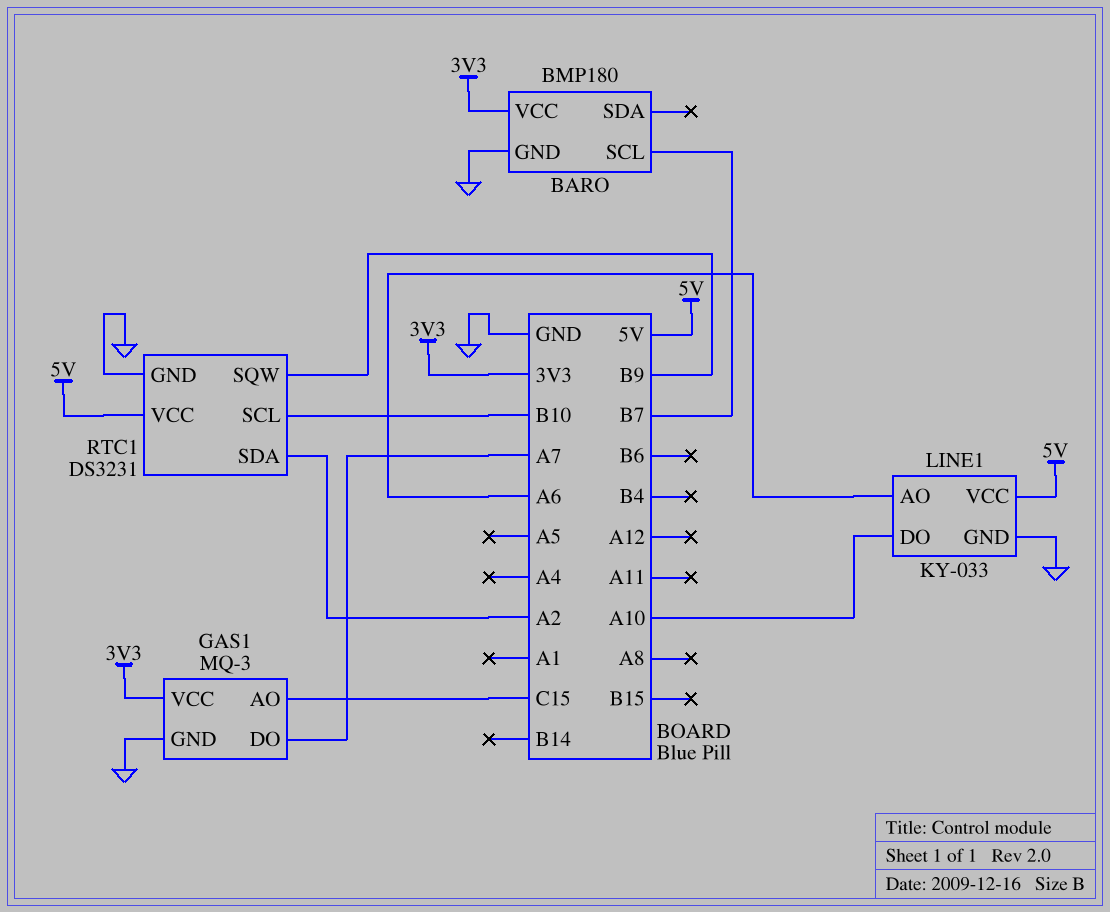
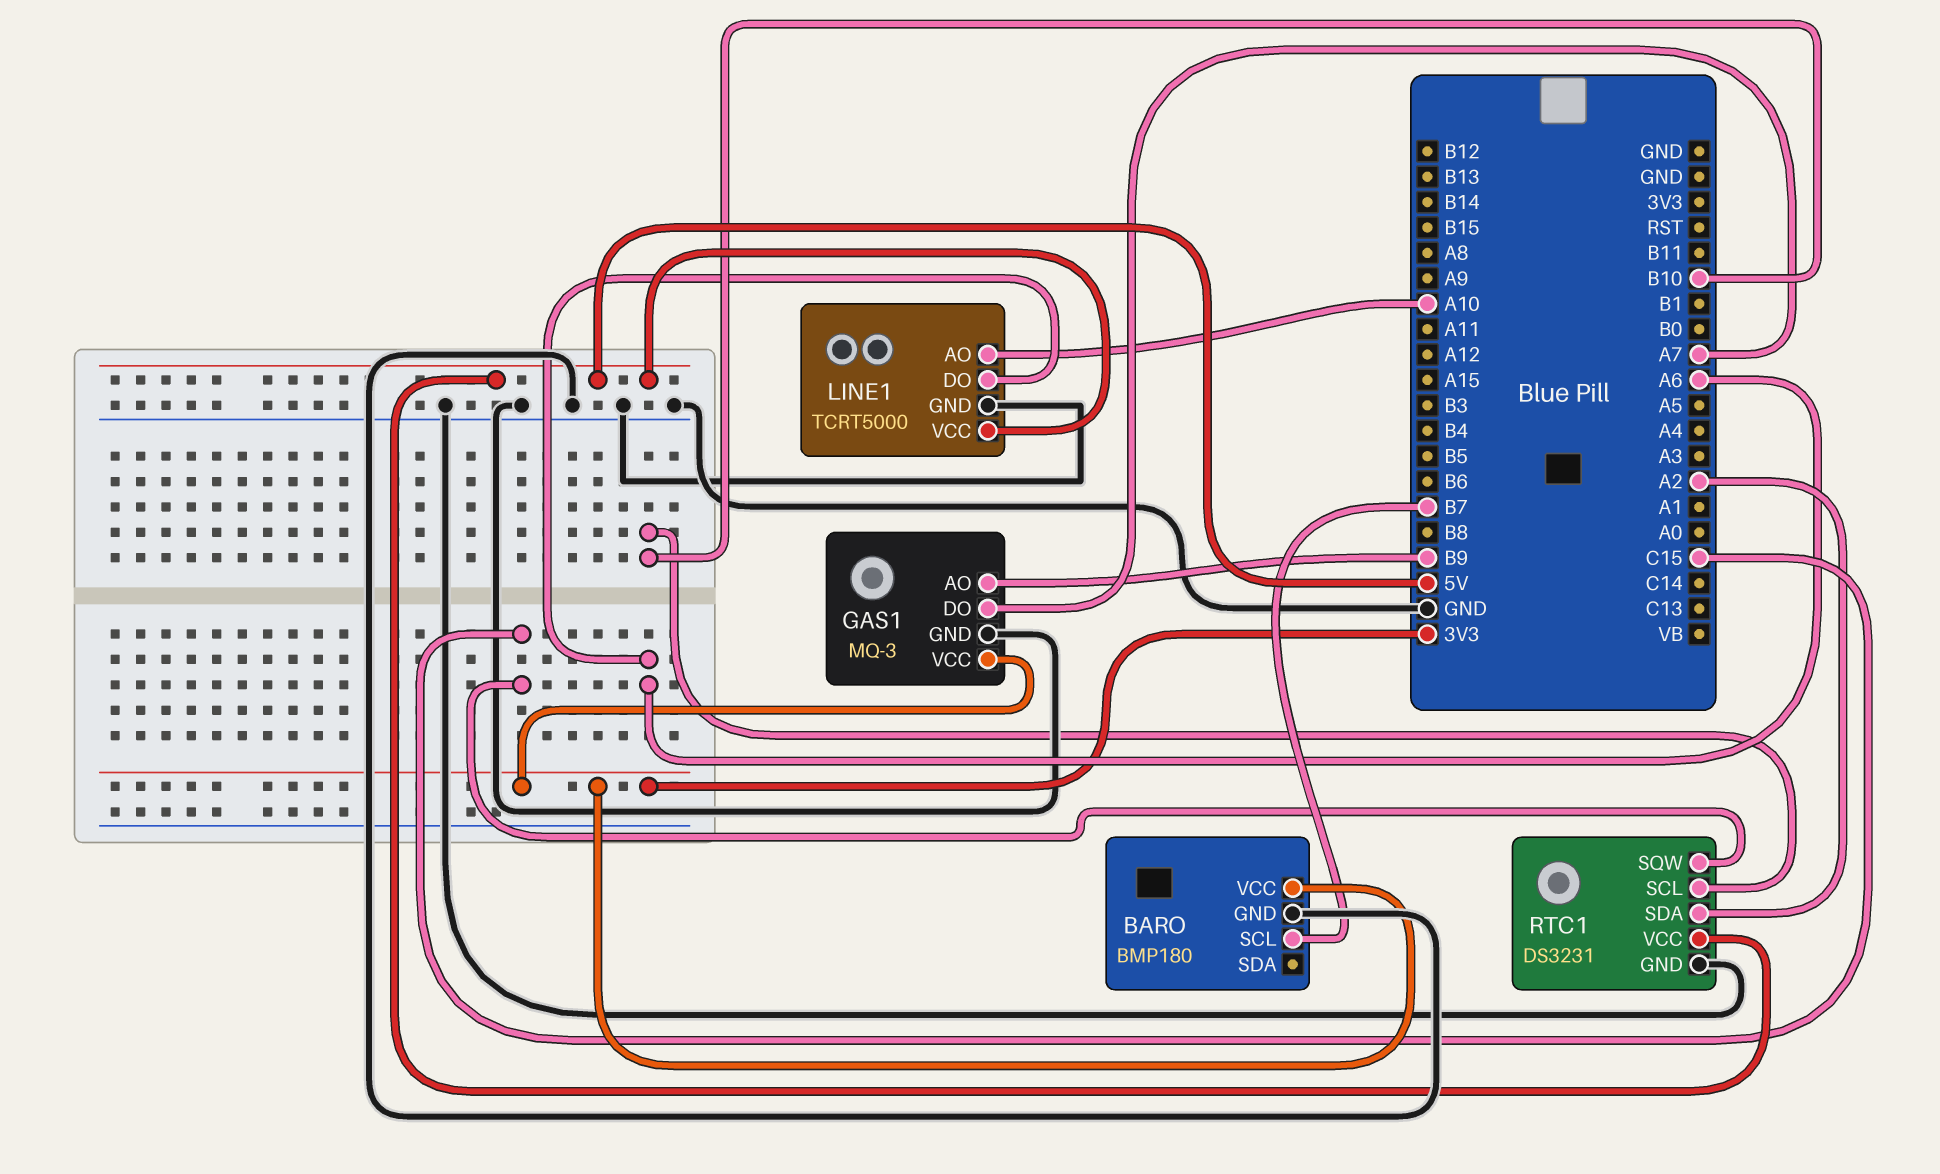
GAS1 pin AO: C15 -> B9
LINE1: KY-033 -> TCRT5000
LINE1 pin AO: A6 -> A10
LINE1 pin DO: A10 -> A6
RTC1 pin SQW: B9 -> C15

